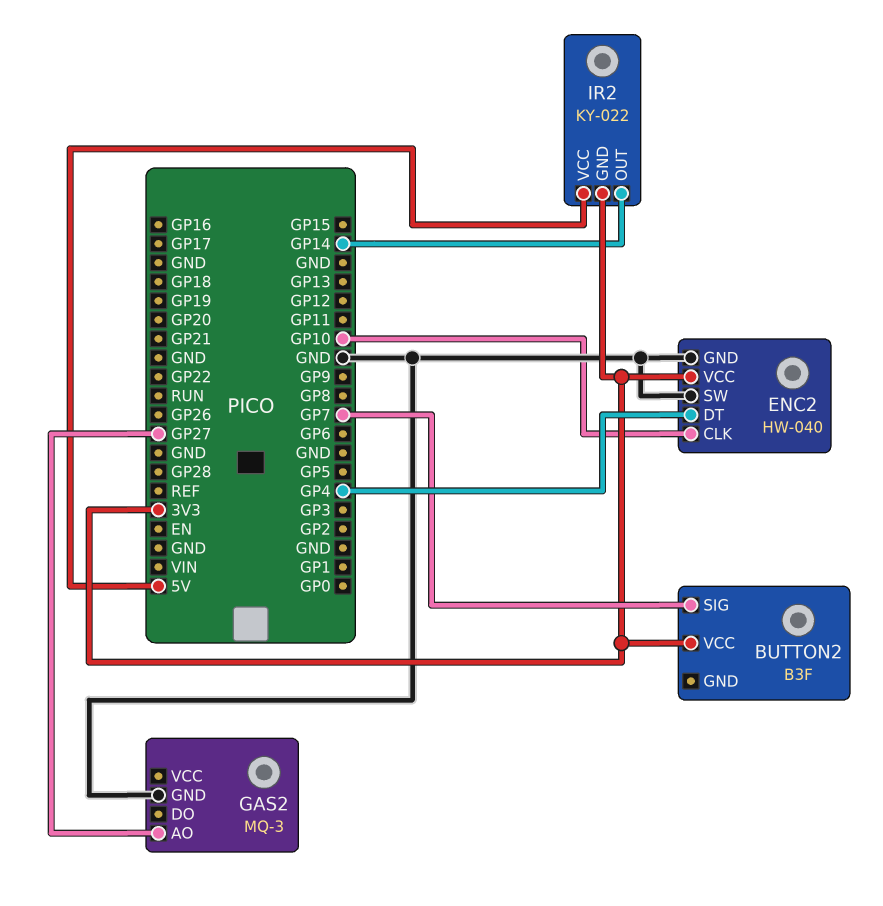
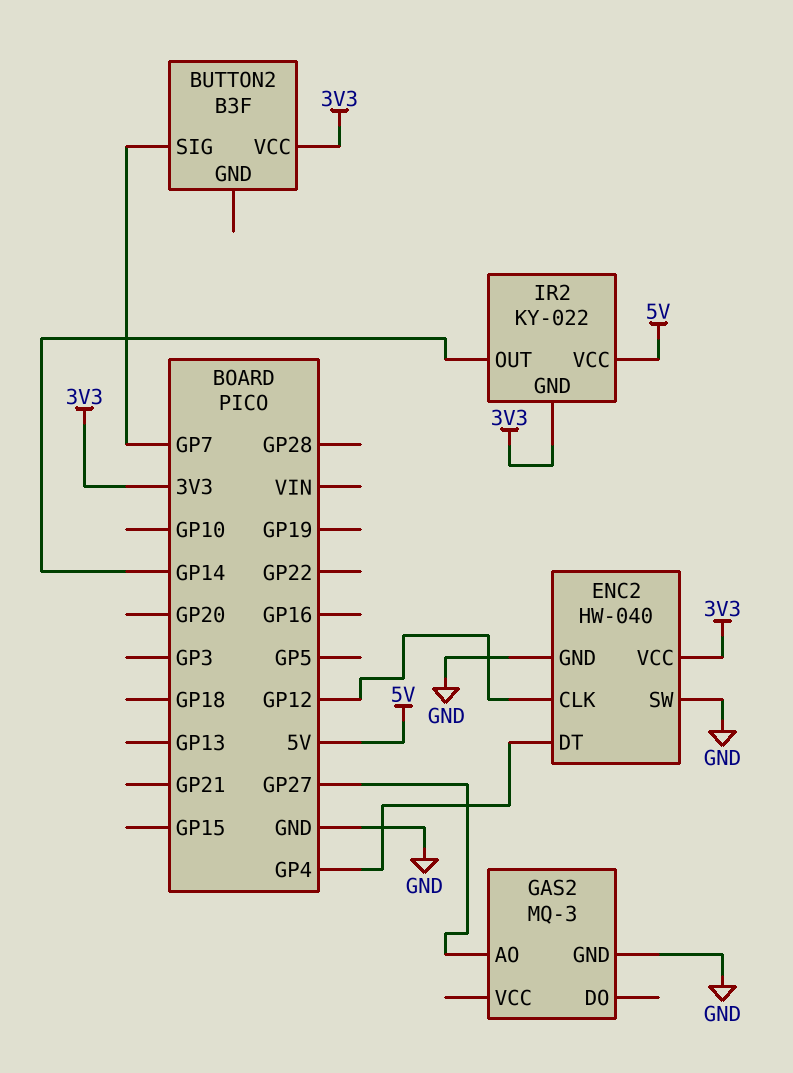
ENC2 pin CLK: GP10 -> GP12

